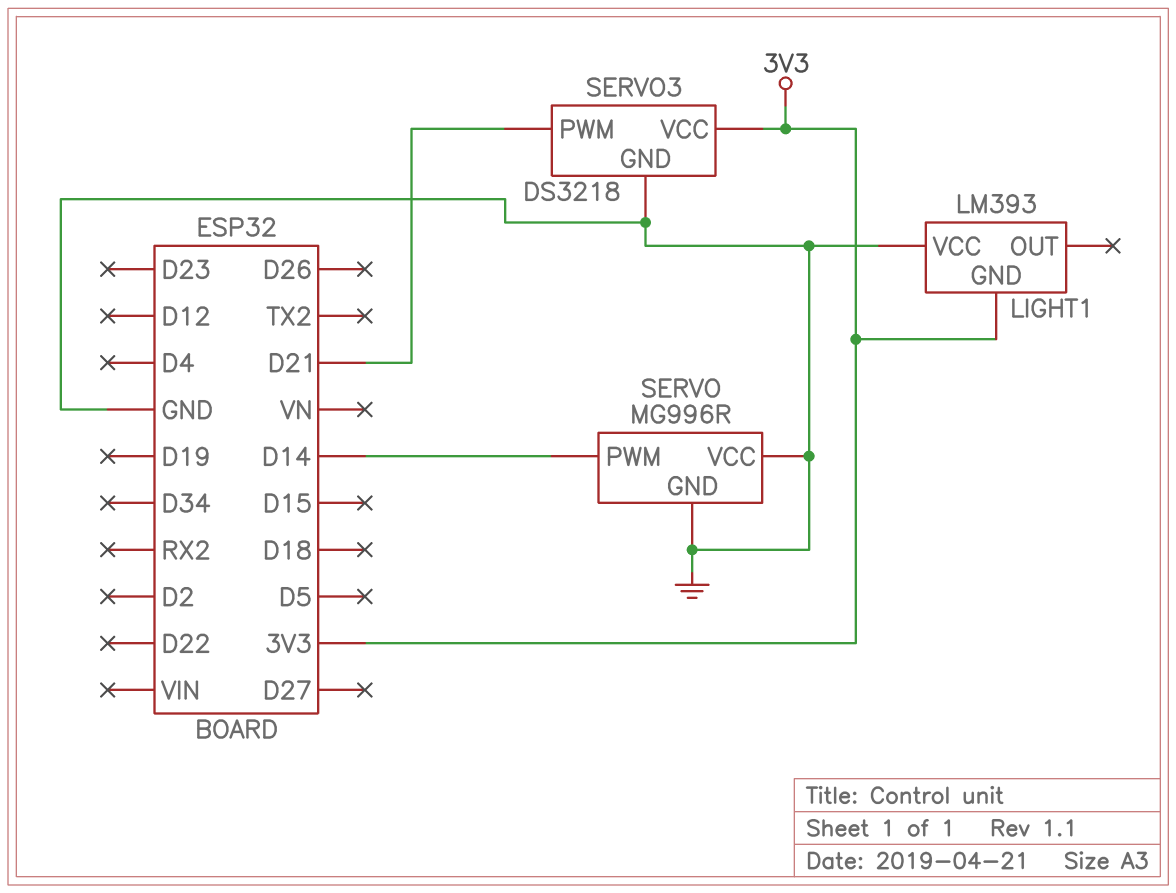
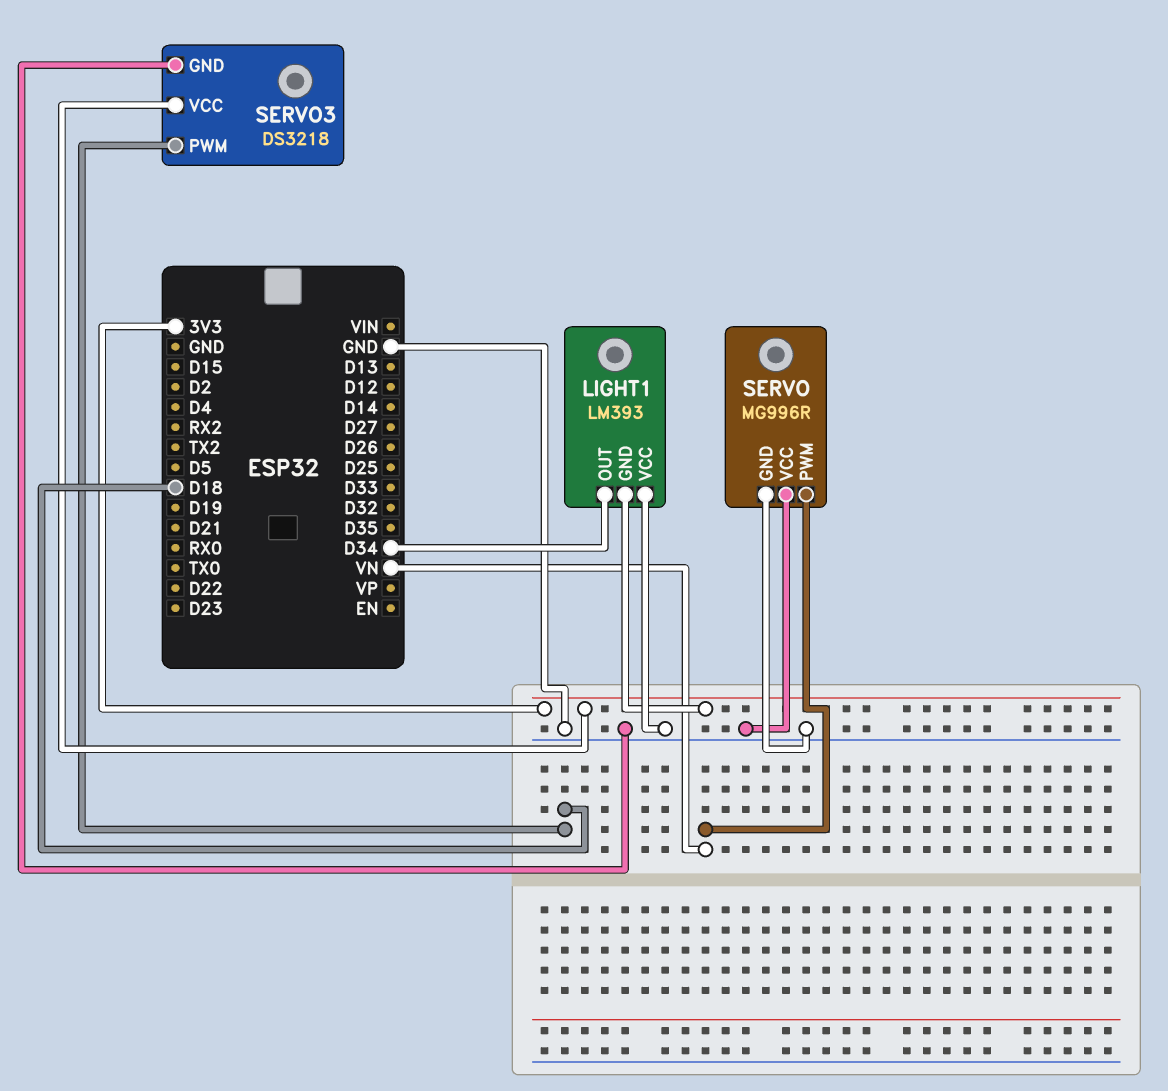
LIGHT1 pin OUT: none -> D34
SERVO pin PWM: D14 -> VN
SERVO3 pin PWM: D21 -> D18

